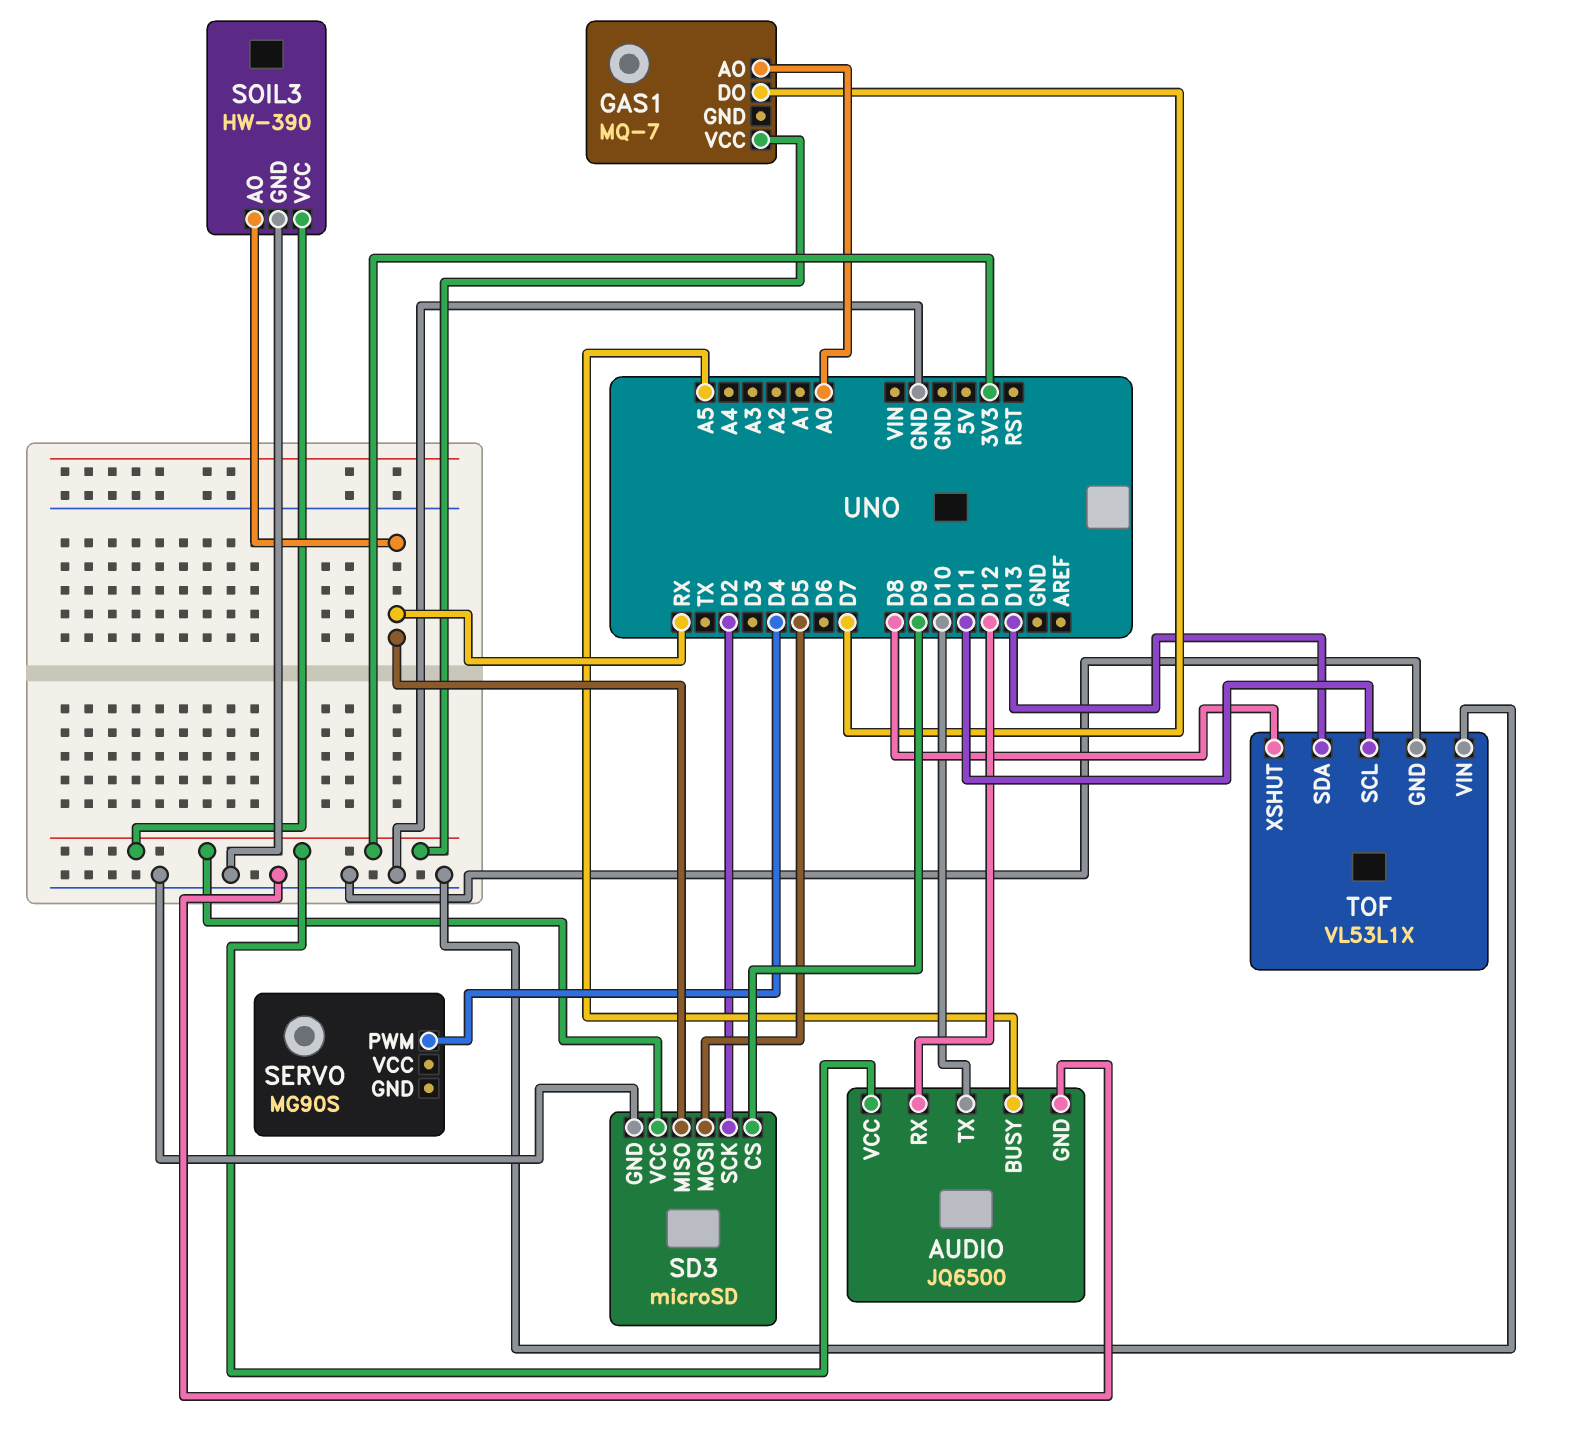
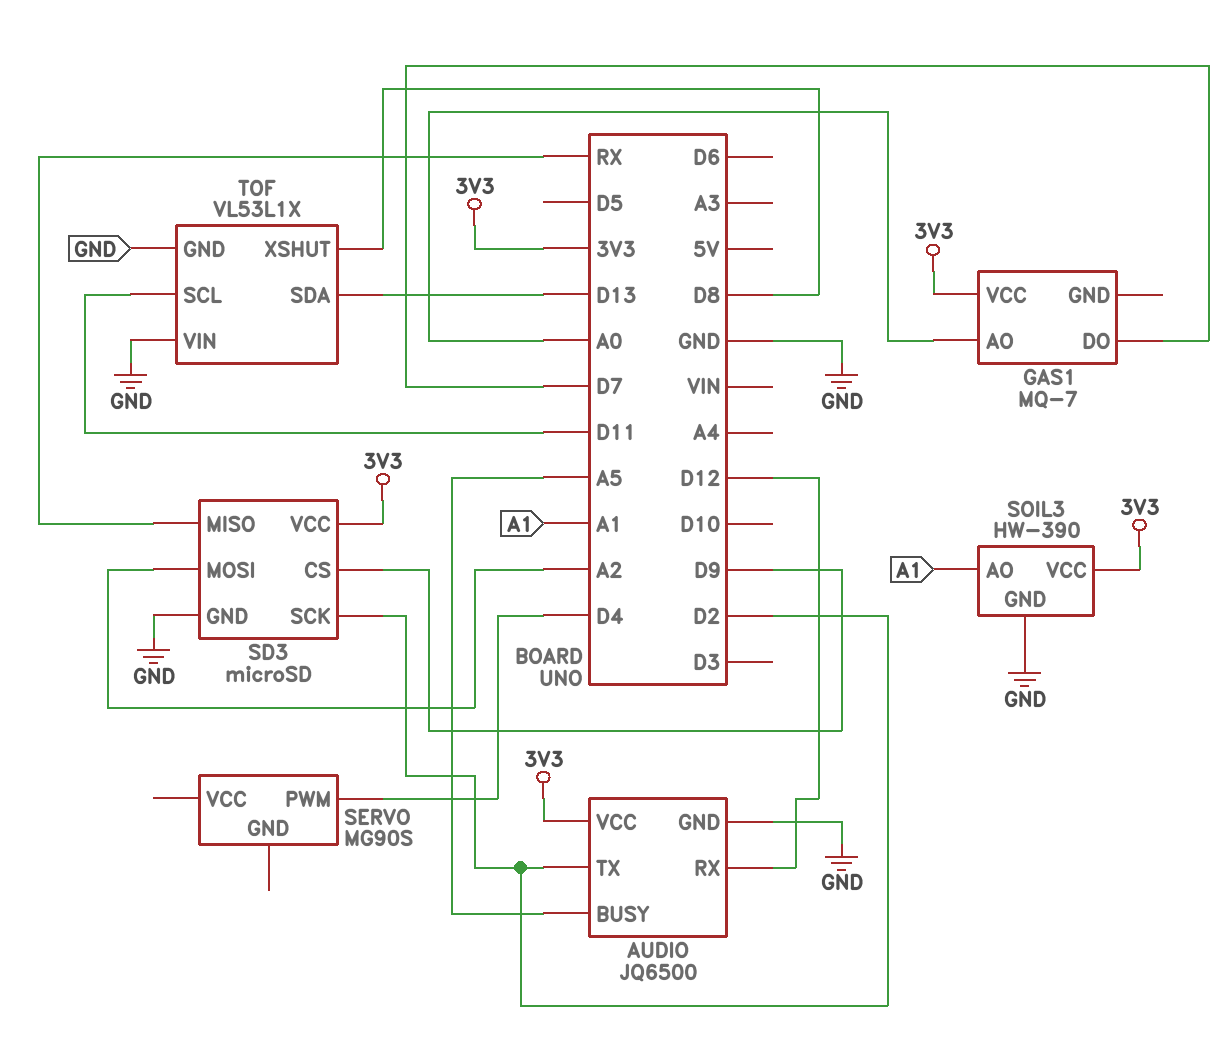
AUDIO pin TX: D10 -> D2
SD3 pin MOSI: D5 -> A2
SOIL3 pin AO: RX -> A1

